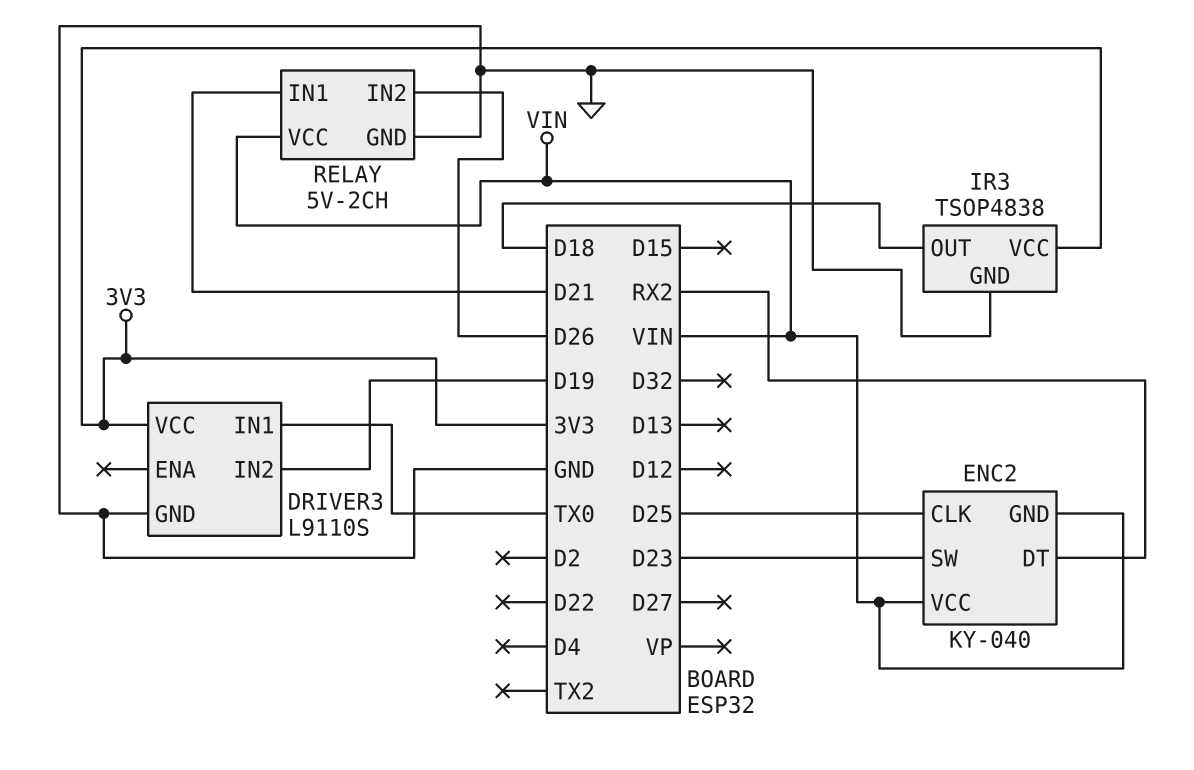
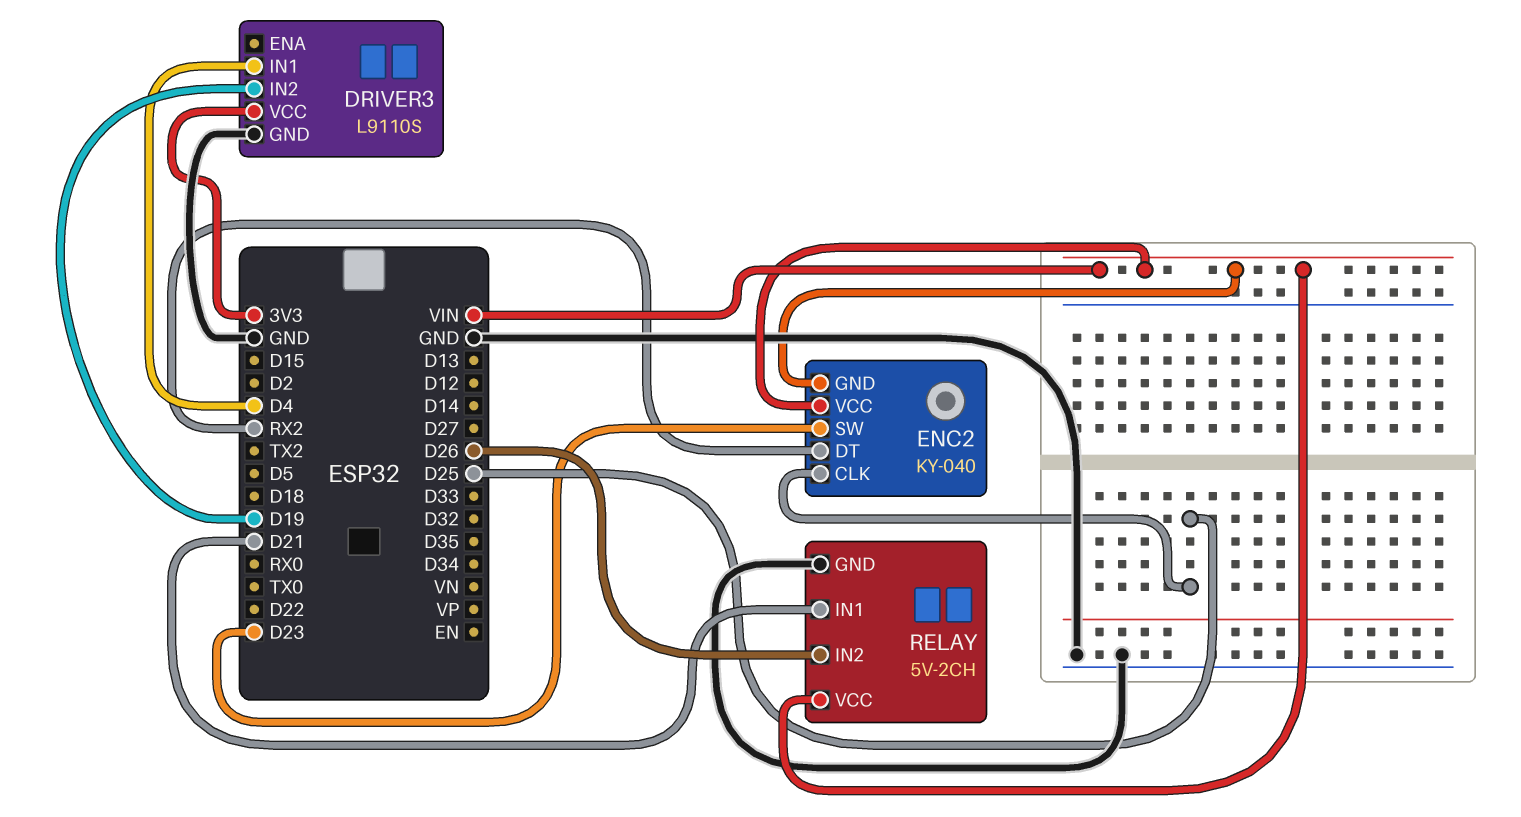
DRIVER3 pin IN1: TX0 -> D4
IR3: TSOP4838 -> none
IR3 pin GND: GND -> none
IR3 pin OUT: D18 -> none
IR3 pin VCC: 3V3 -> none

